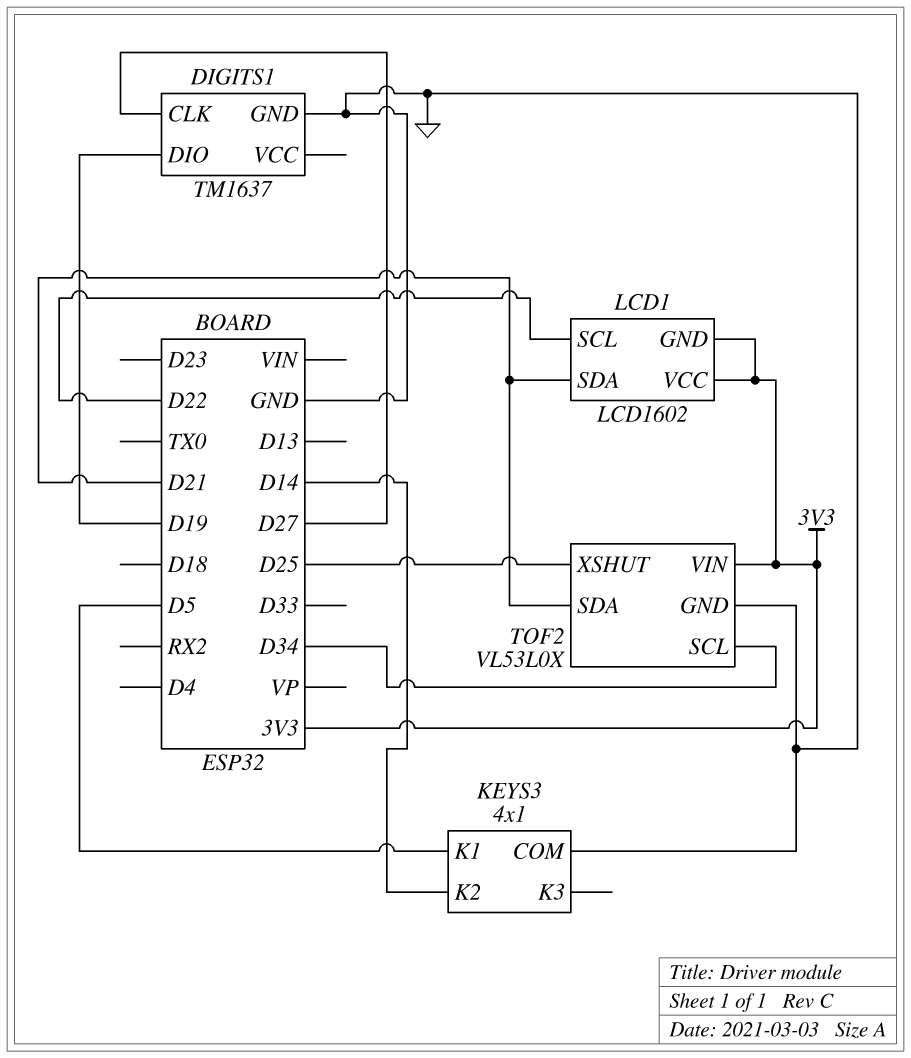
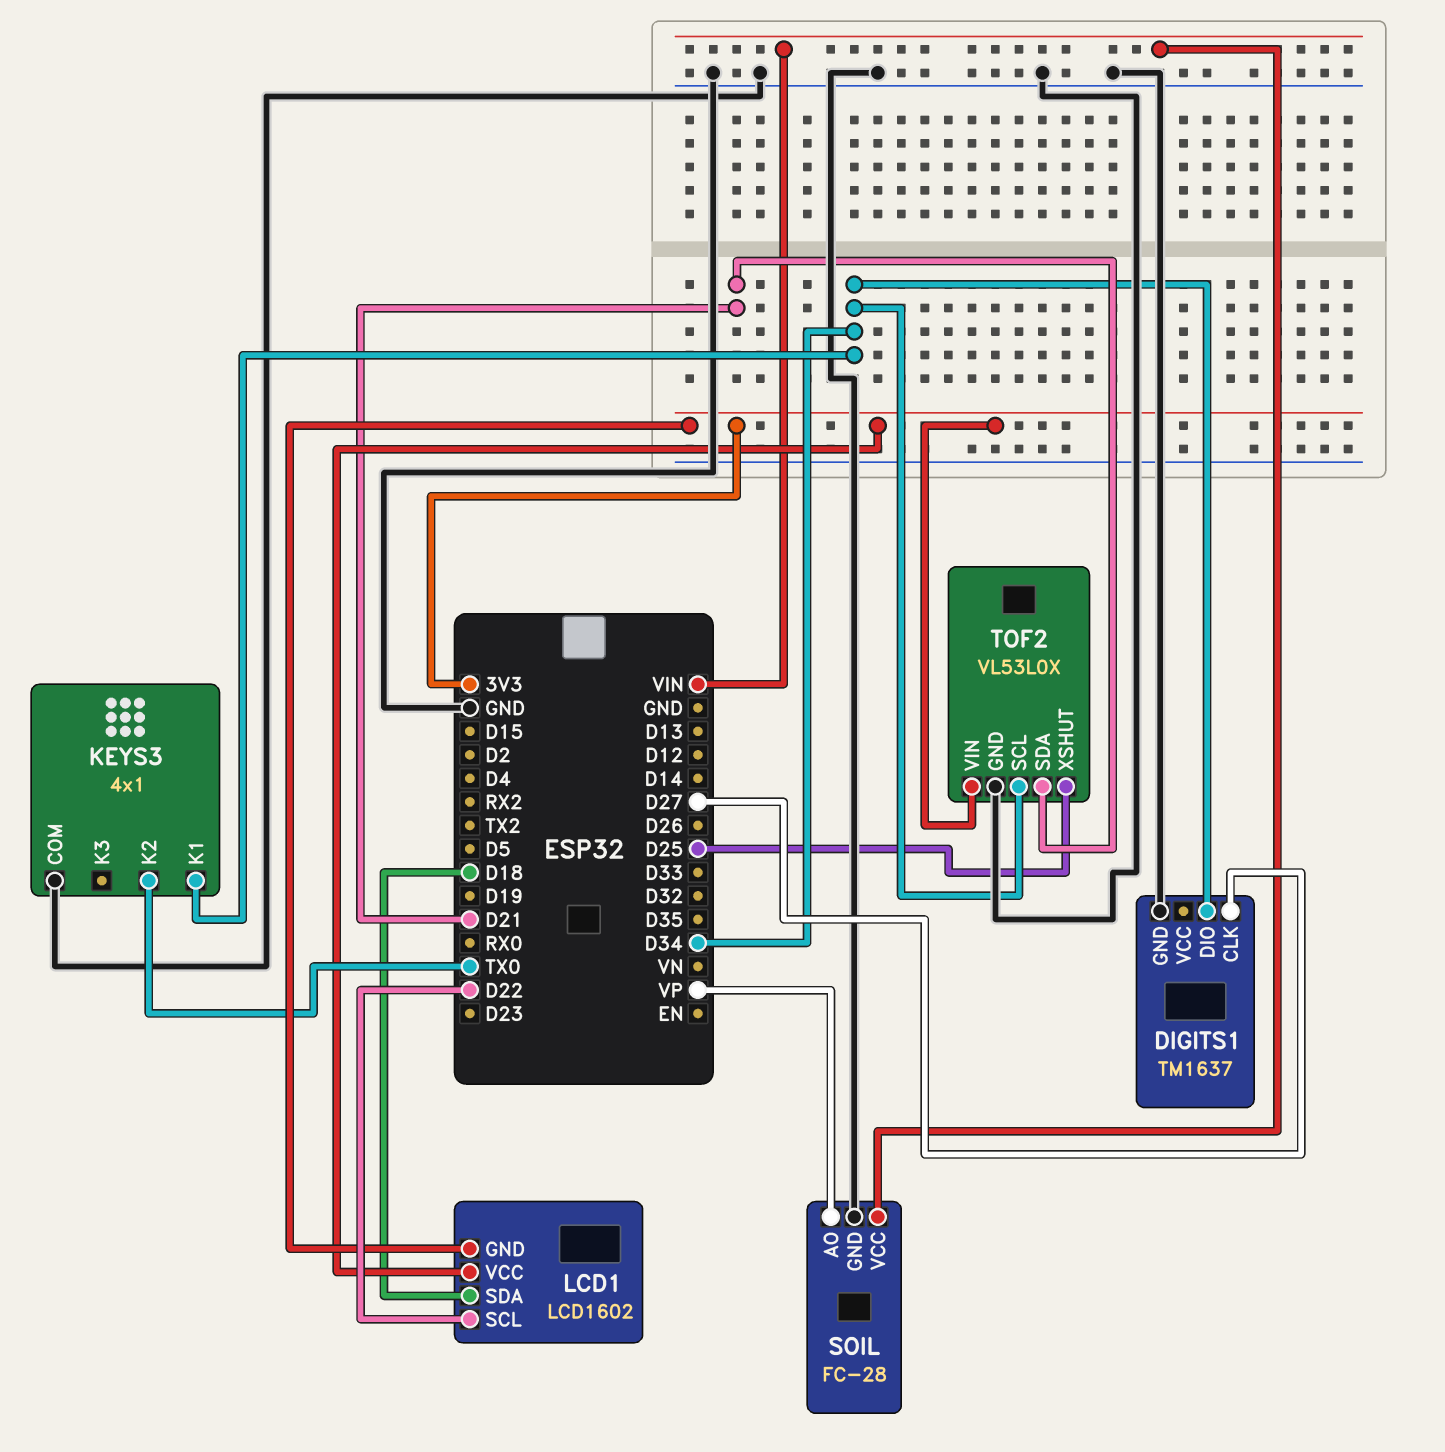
DIGITS1 pin DIO: D19 -> D34
KEYS3 pin K1: D5 -> D34
KEYS3 pin K2: D14 -> TX0
LCD1 pin SDA: D21 -> D18
SOIL: none -> FC-28
SOIL pin AO: none -> VP
SOIL pin GND: none -> GND
SOIL pin VCC: none -> VIN

